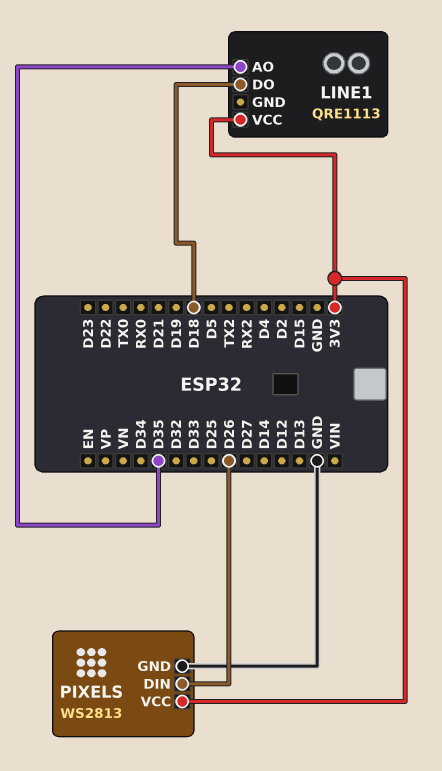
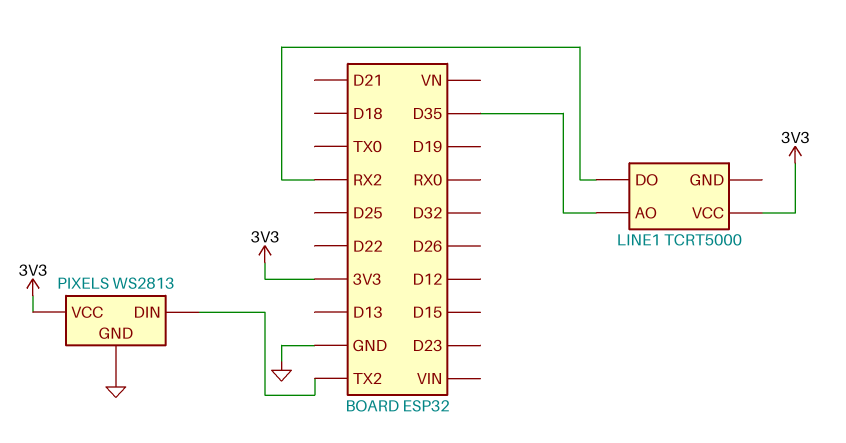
LINE1: QRE1113 -> TCRT5000
LINE1 pin DO: D18 -> RX2
PIXELS pin DIN: D26 -> TX2

